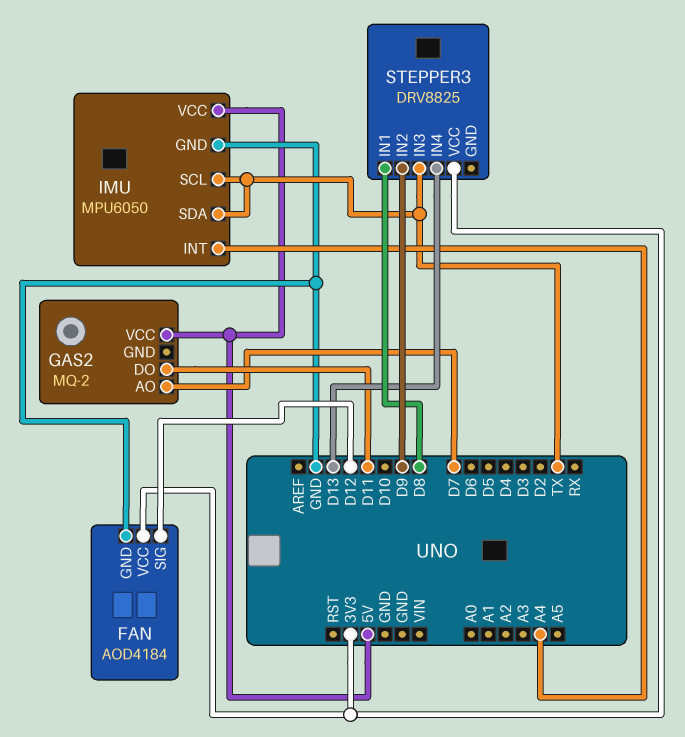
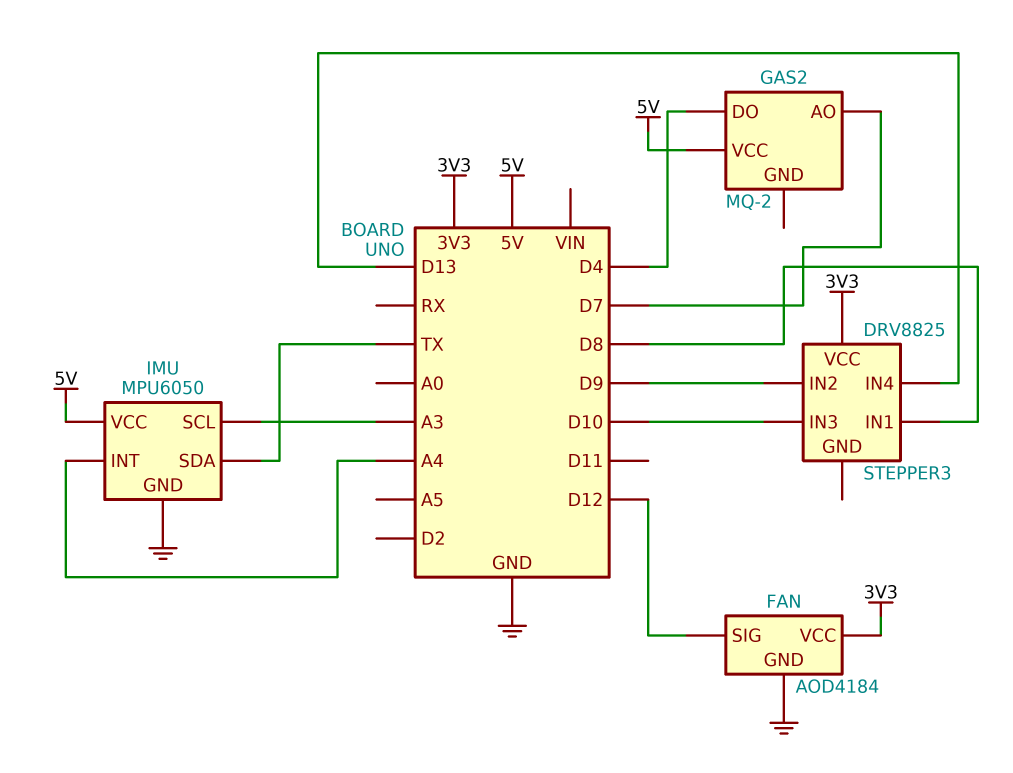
GAS2 pin DO: D11 -> D4
IMU pin SCL: TX -> A3
STEPPER3 pin IN3: TX -> D10

